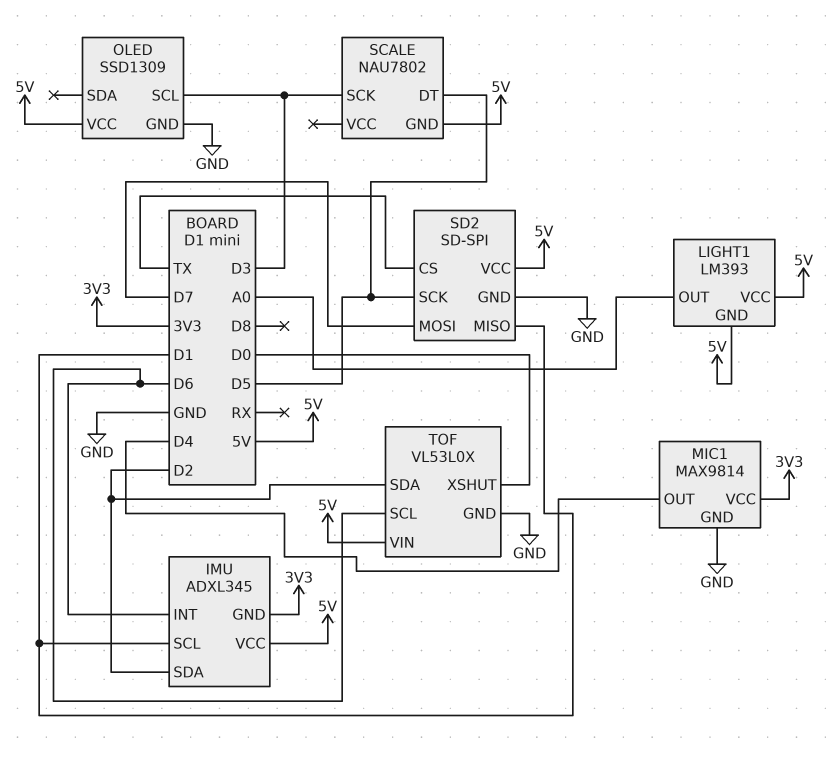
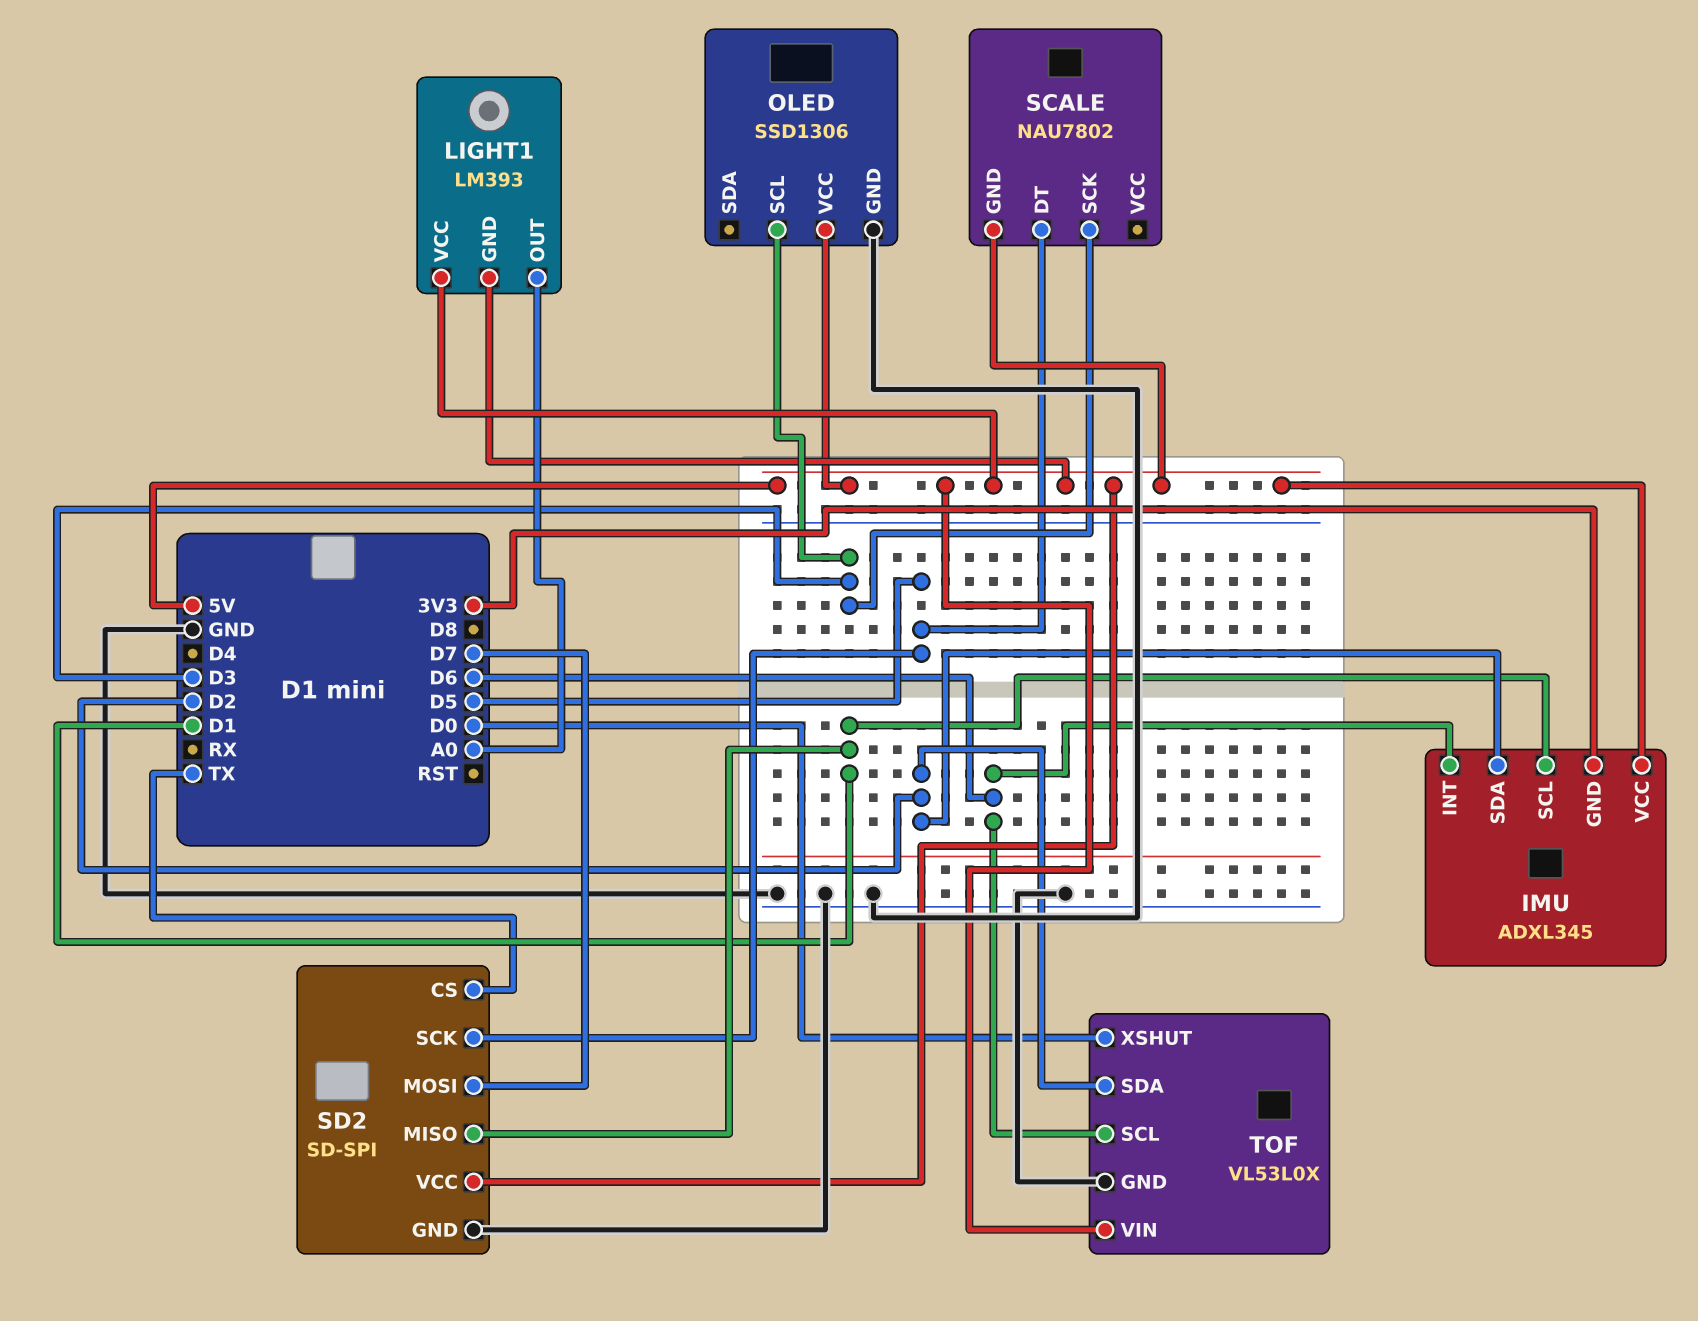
MIC1: MAX9814 -> none
MIC1 pin GND: GND -> none
MIC1 pin OUT: D4 -> none
MIC1 pin VCC: 3V3 -> none
OLED: SSD1309 -> SSD1306

